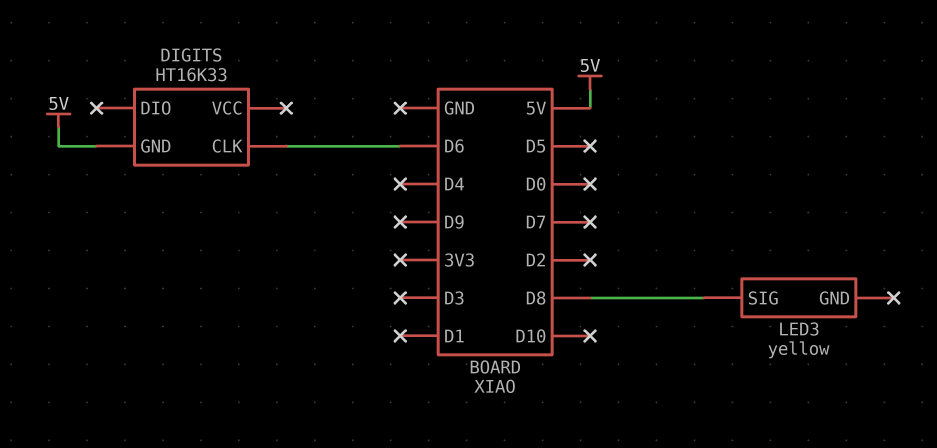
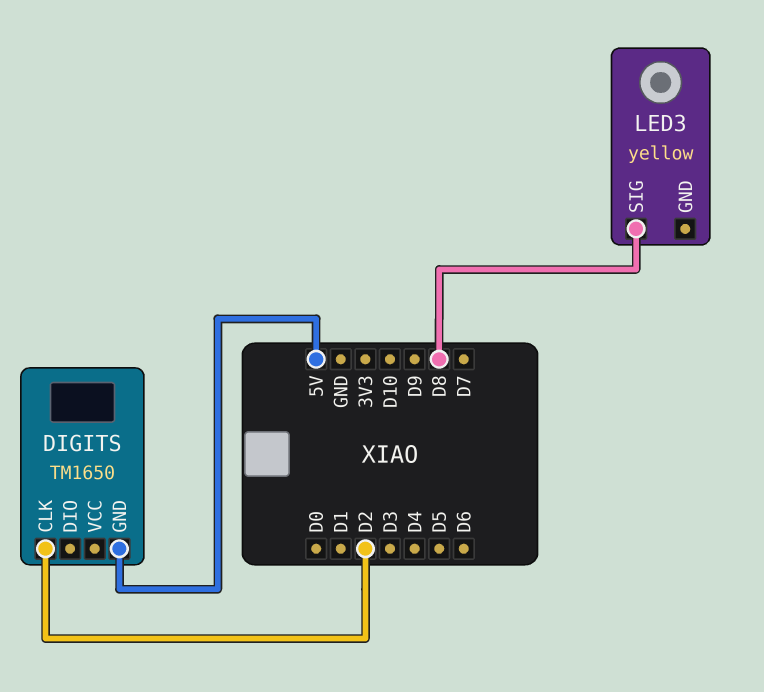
DIGITS: HT16K33 -> TM1650
DIGITS pin CLK: D6 -> D2

